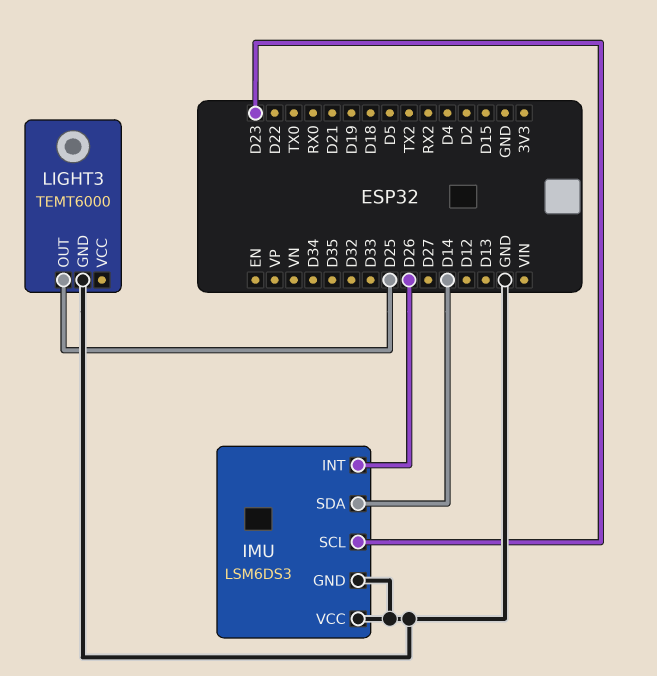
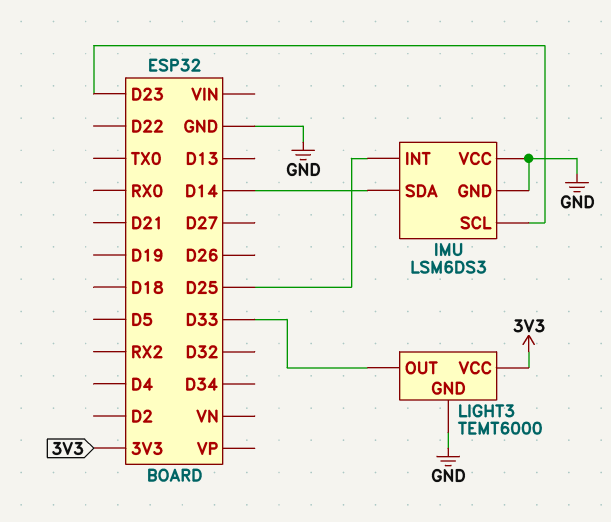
IMU pin INT: D26 -> D25
LIGHT3 pin OUT: D25 -> D33
LIGHT3 pin VCC: none -> 3V3

